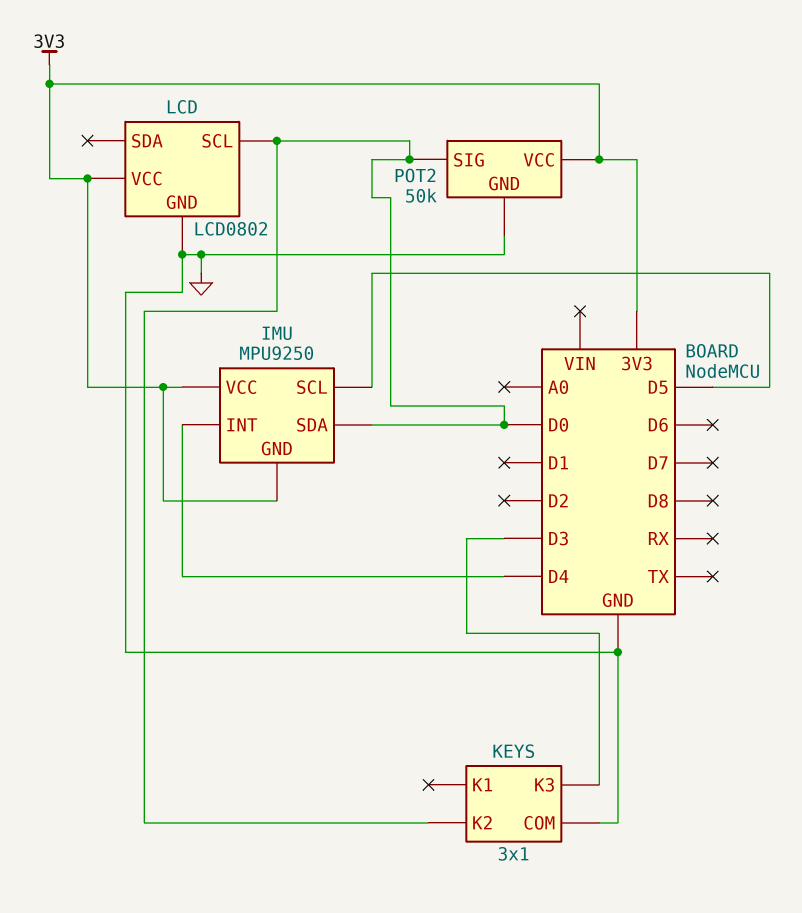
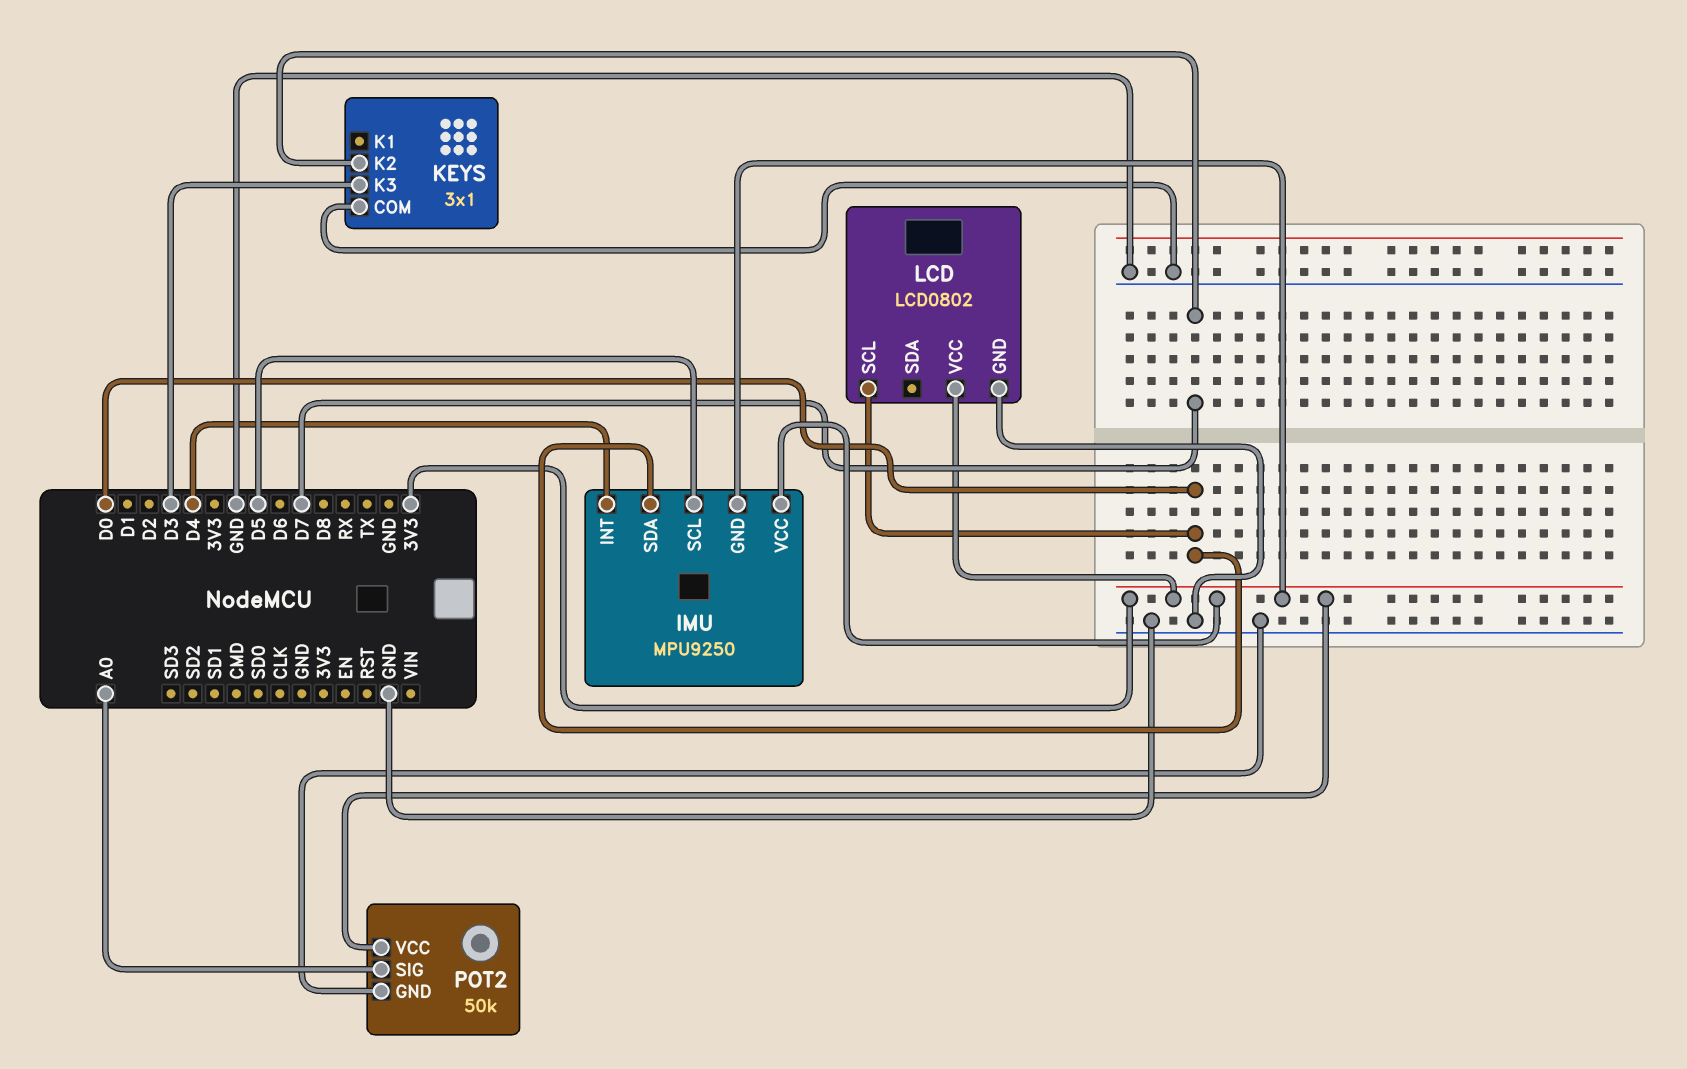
KEYS pin K2: D0 -> D7
POT2 pin SIG: D0 -> A0

